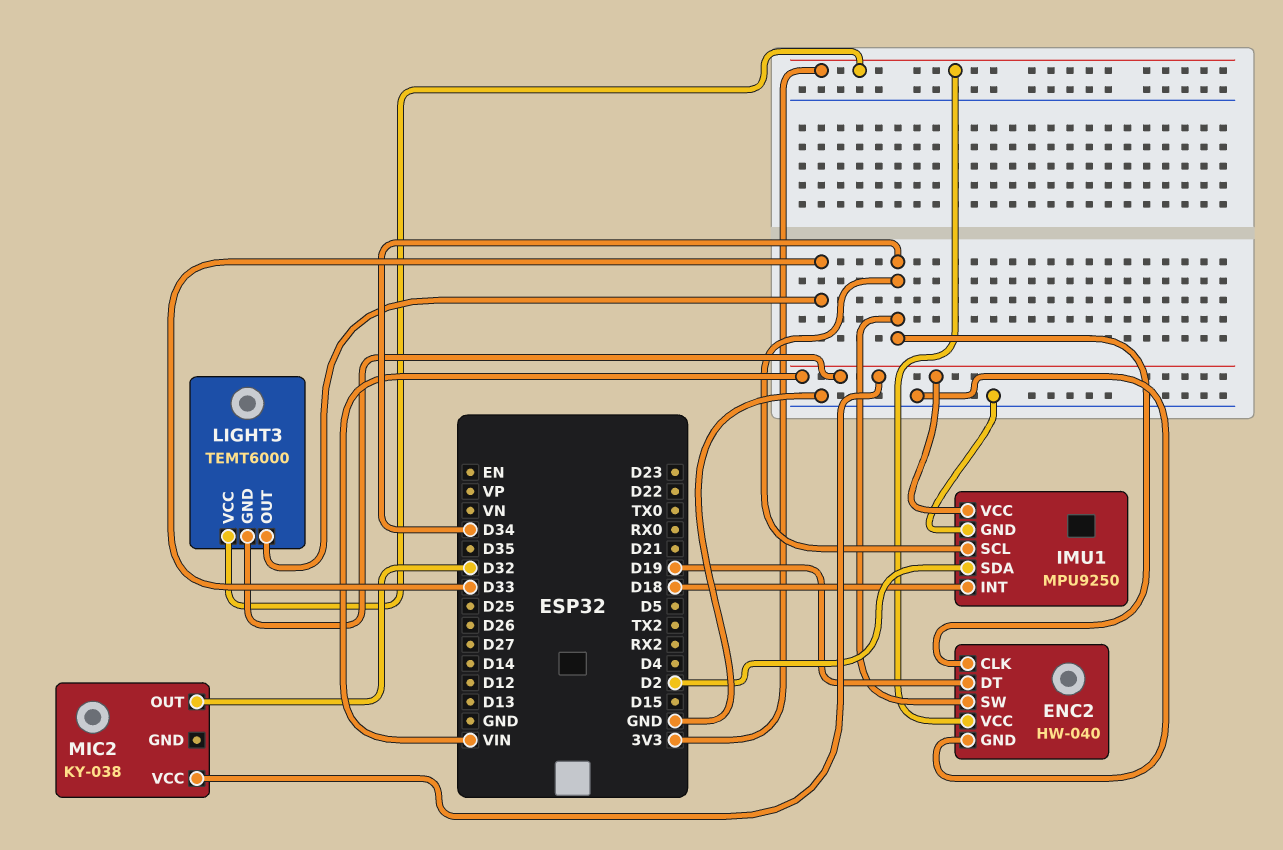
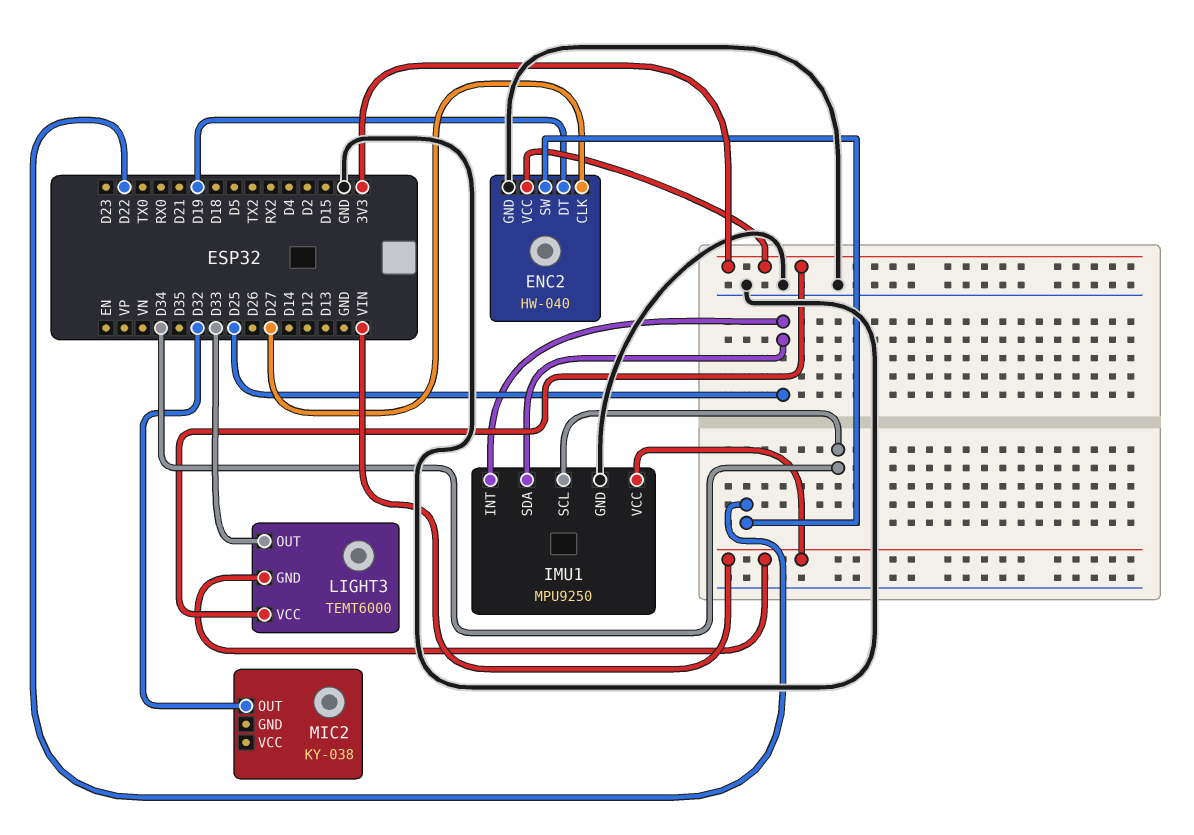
ENC2 pin CLK: D34 -> D27
ENC2 pin SW: D34 -> D22
IMU1 pin INT: D18 -> D25
IMU1 pin SDA: D2 -> D25
MIC2 pin VCC: VIN -> none

